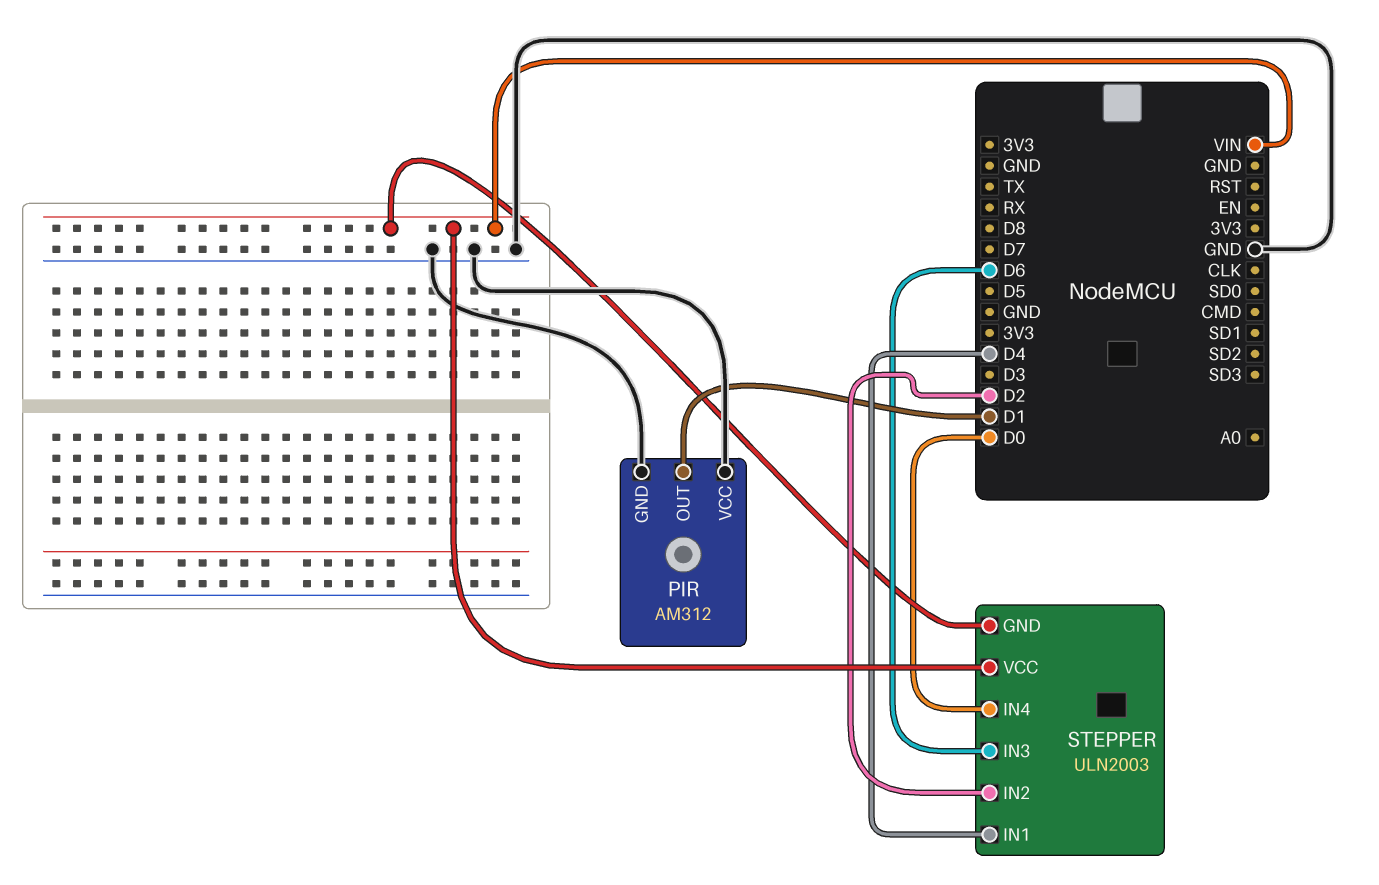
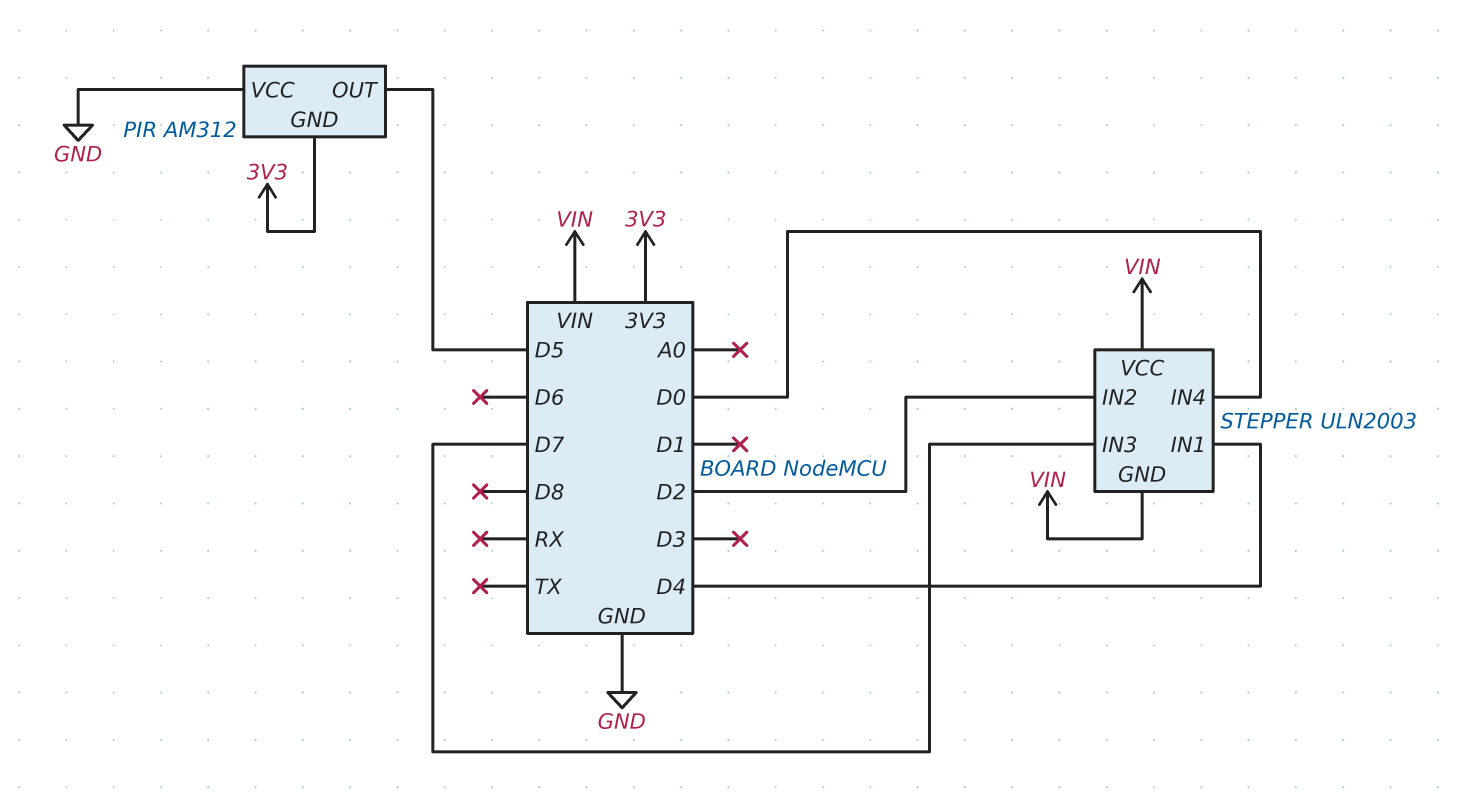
PIR pin GND: GND -> 3V3
PIR pin OUT: D1 -> D5
STEPPER pin IN3: D6 -> D7

